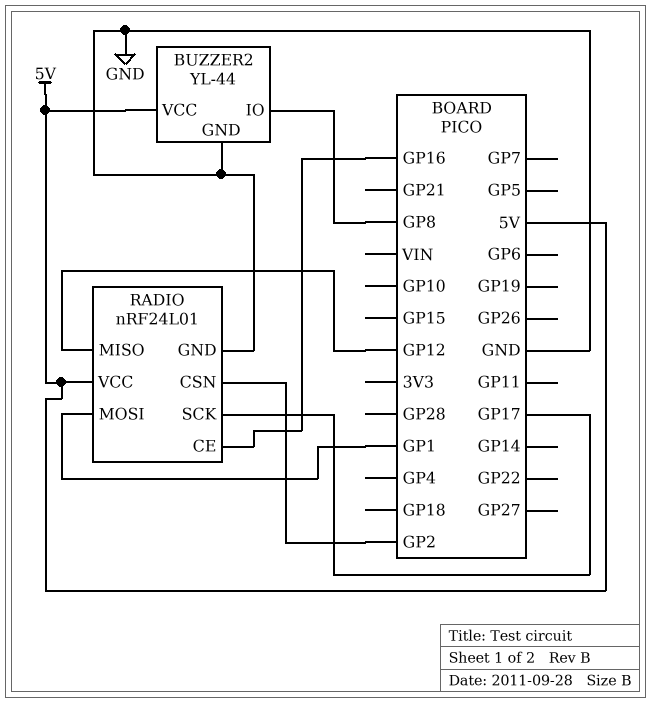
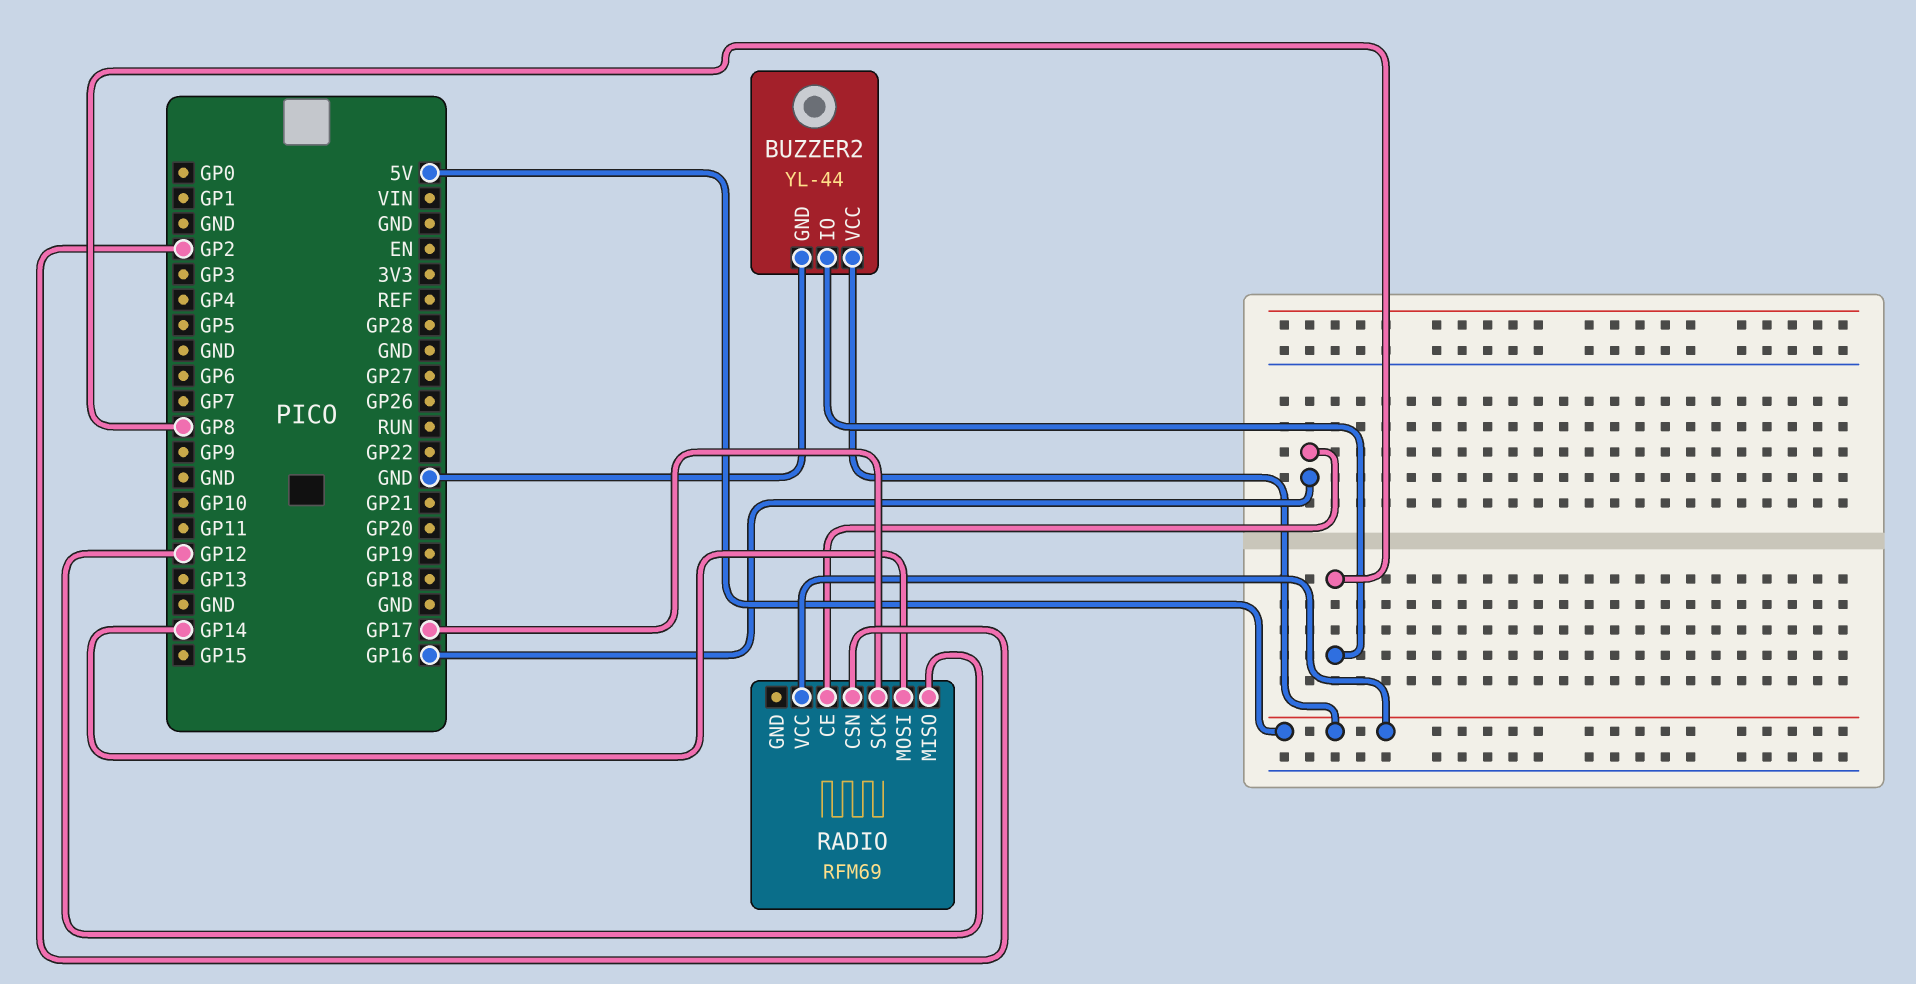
RADIO: nRF24L01 -> RFM69
RADIO pin GND: GND -> none
RADIO pin MOSI: GP1 -> GP14

